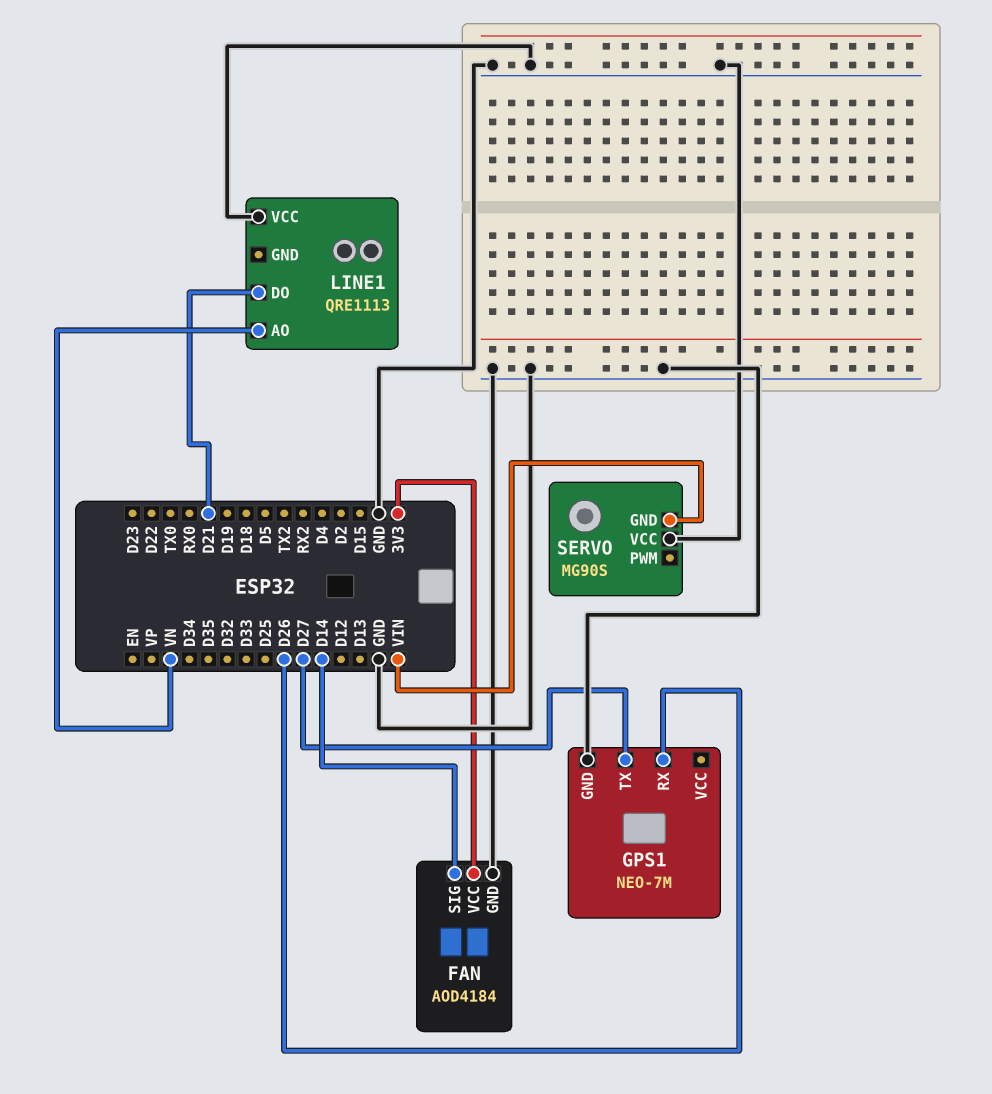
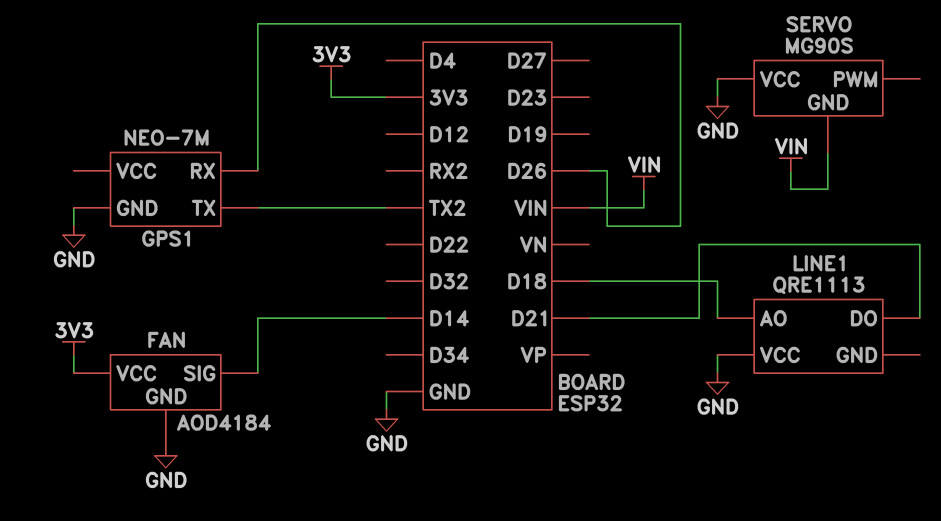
GPS1 pin TX: D27 -> TX2
LINE1 pin AO: VN -> D18

